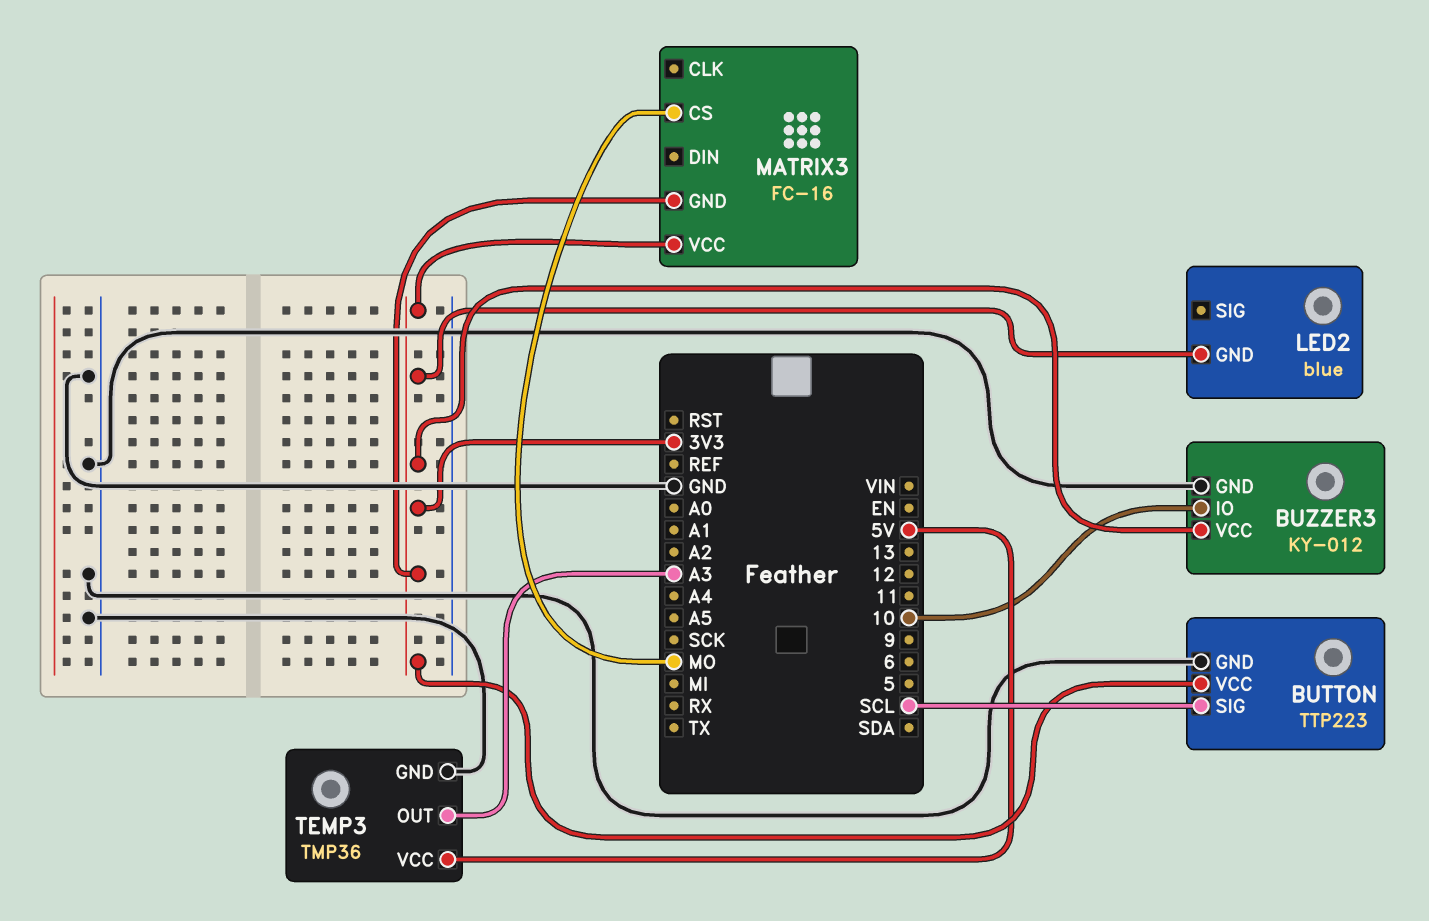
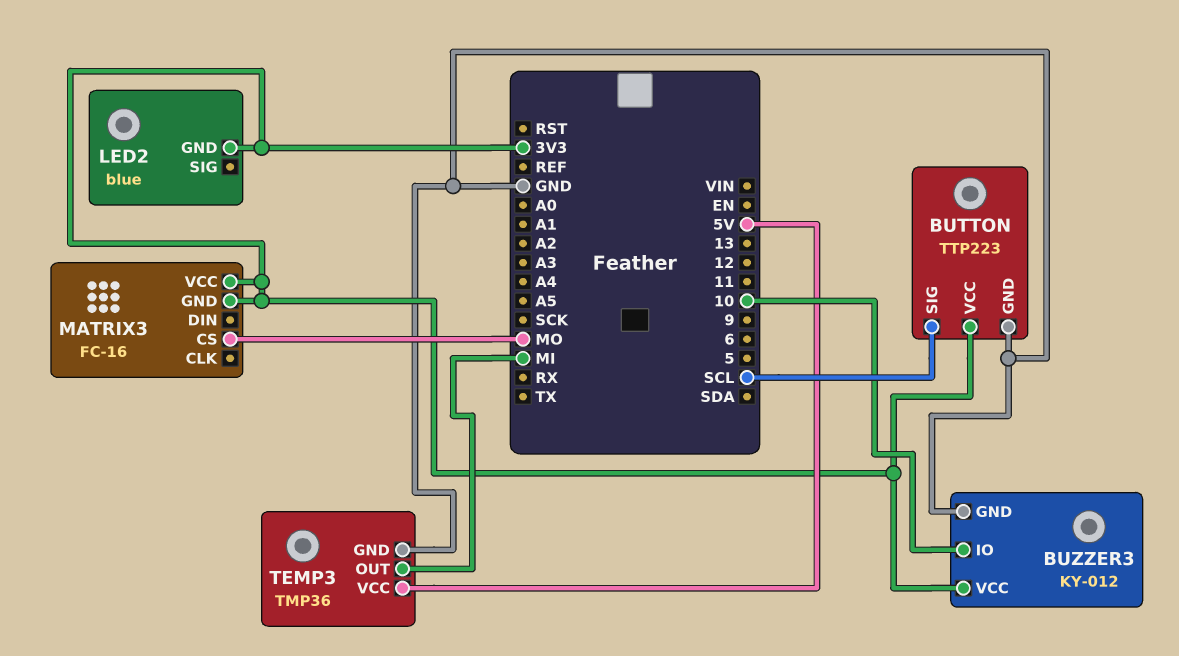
TEMP3 pin OUT: A3 -> MI

